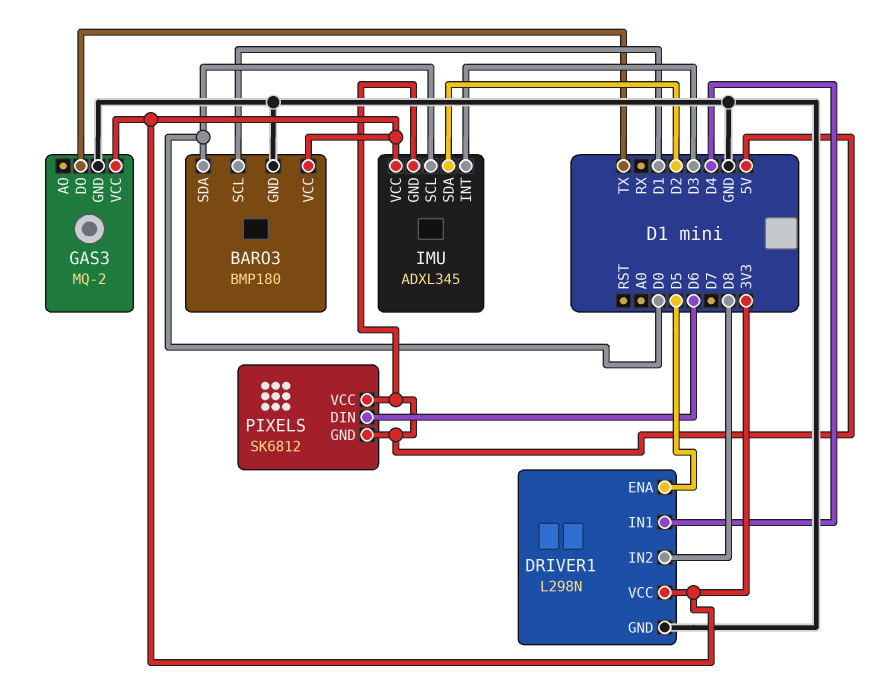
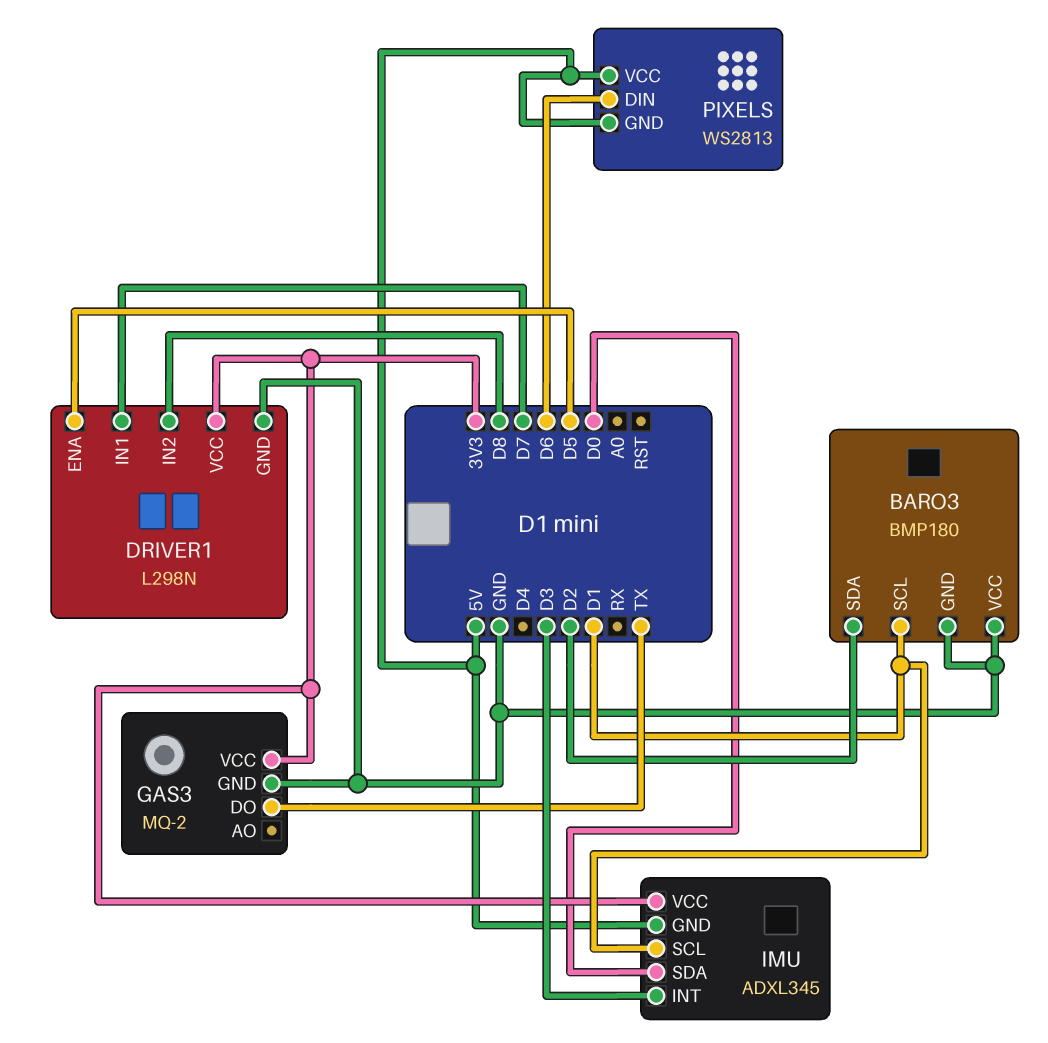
BARO3 pin SDA: D0 -> D2
BARO3 pin VCC: 3V3 -> GND
DRIVER1 pin IN1: D4 -> D7
IMU pin SCL: D0 -> D1
IMU pin SDA: D2 -> D0
PIXELS: SK6812 -> WS2813

